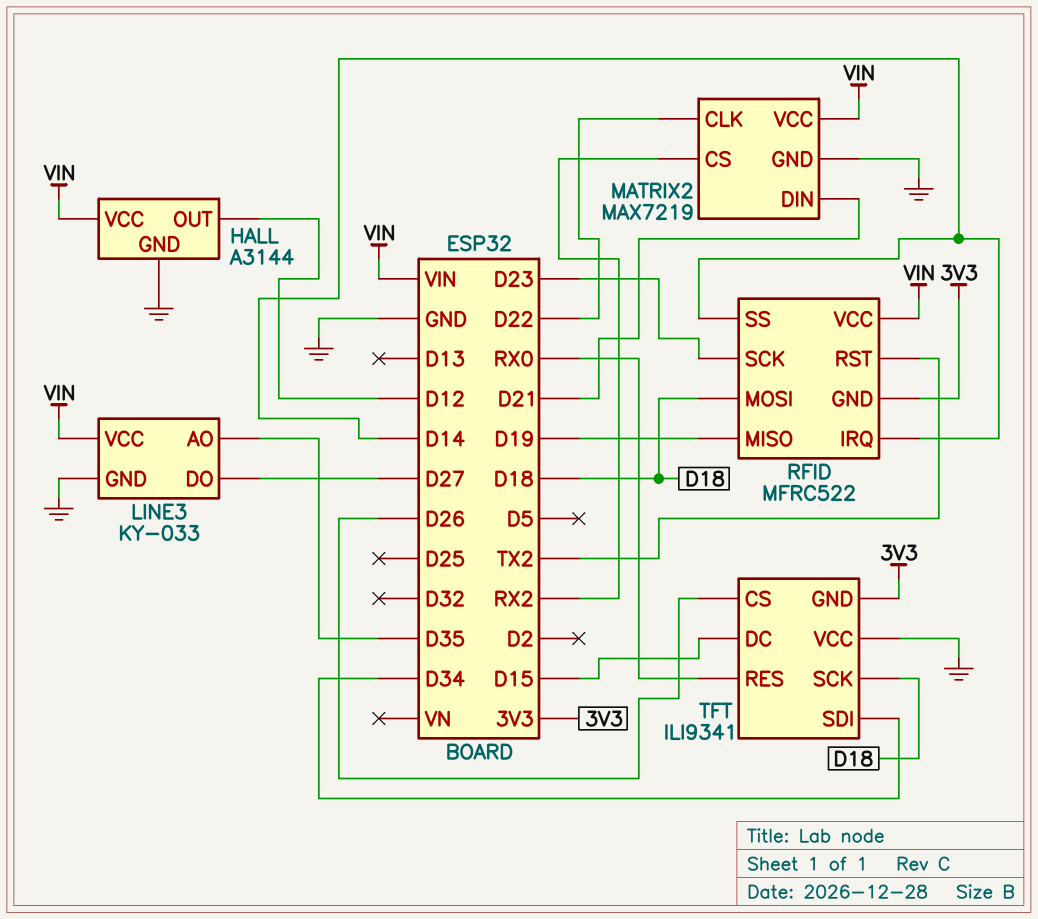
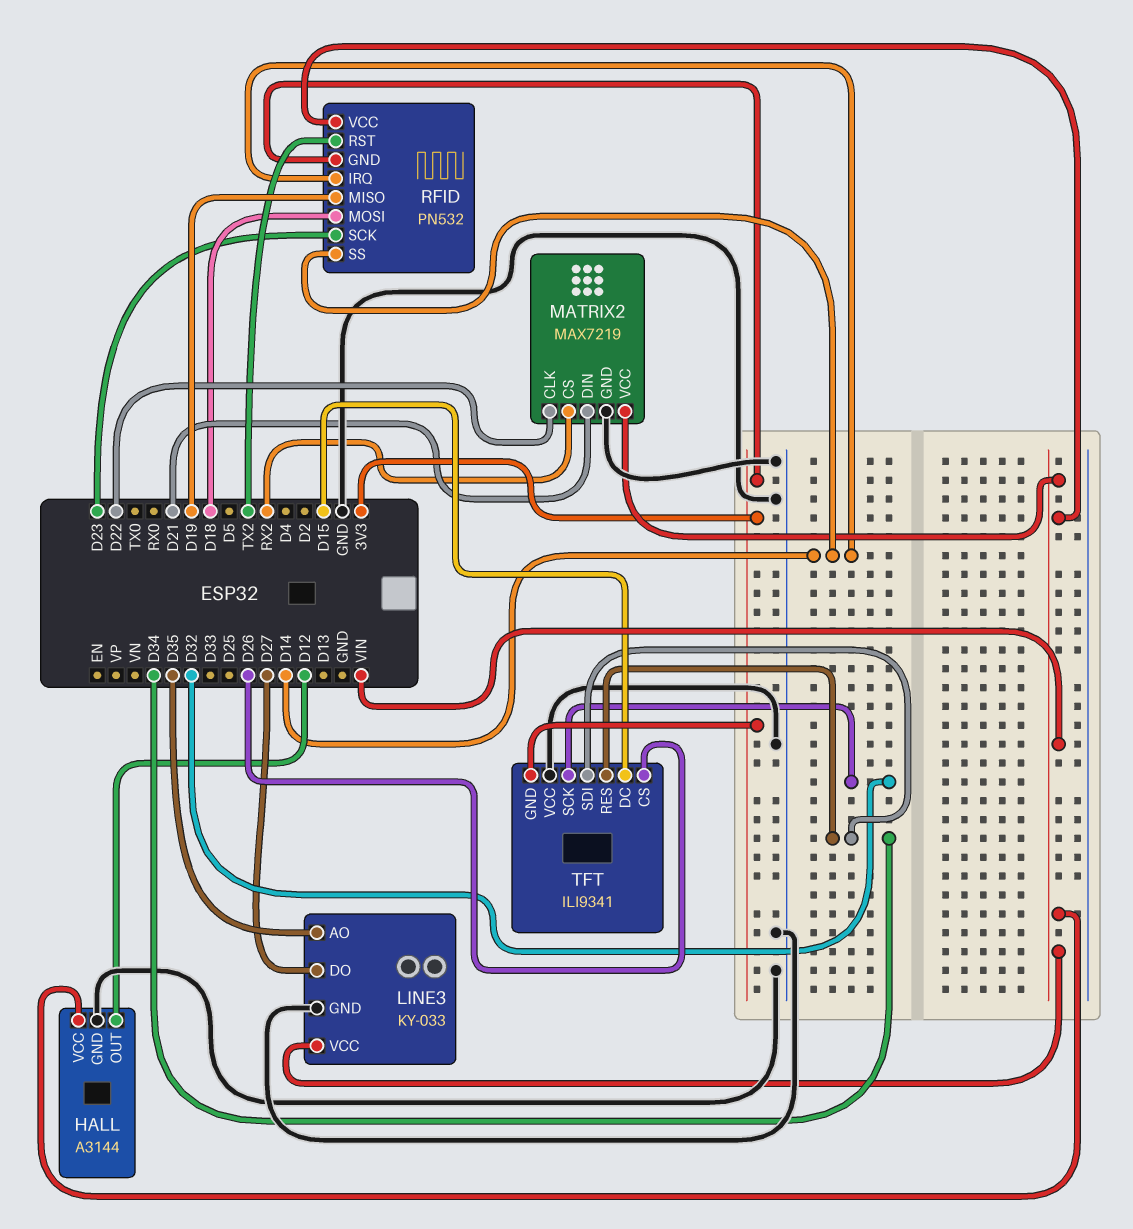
RFID: MFRC522 -> PN532
TFT pin RES: RX0 -> D34
TFT pin SCK: D18 -> D32

